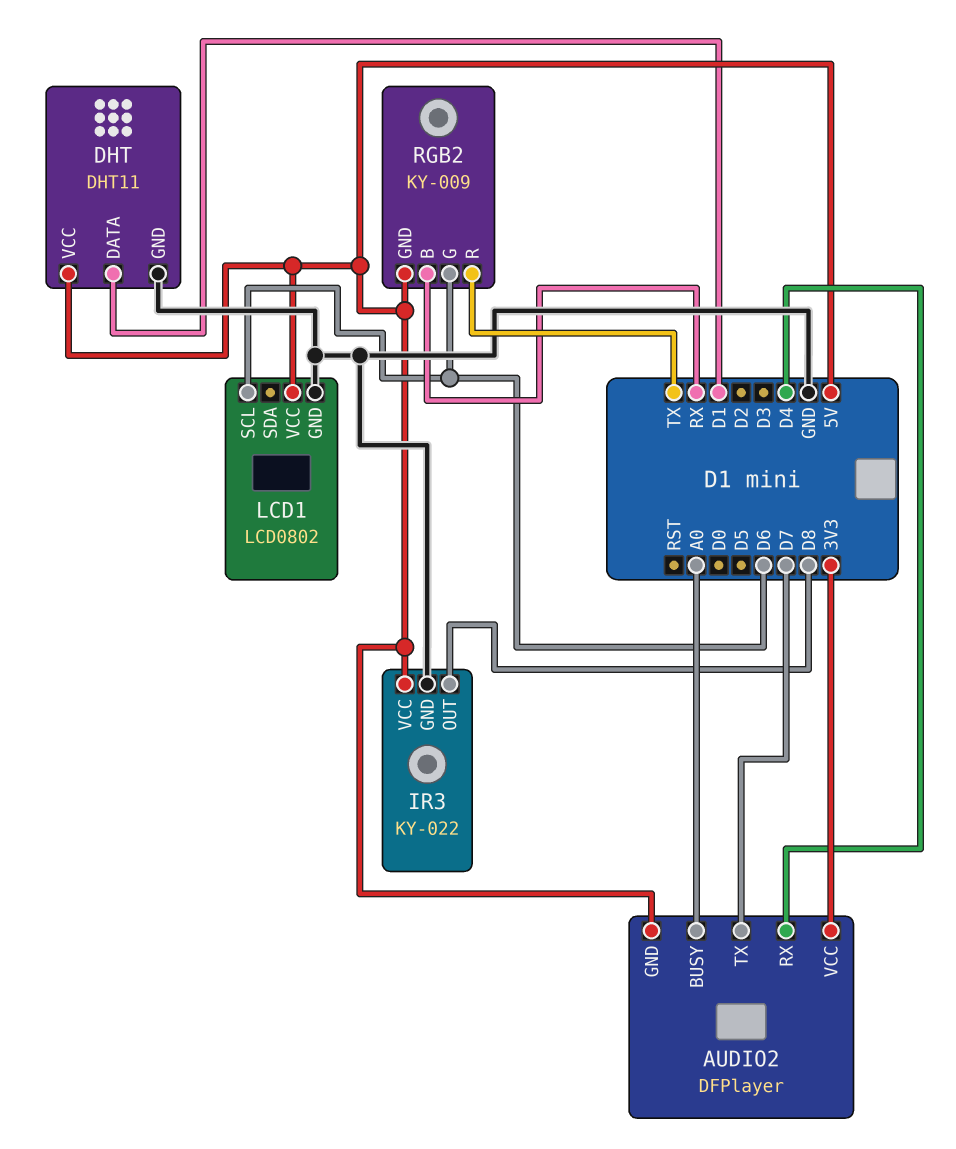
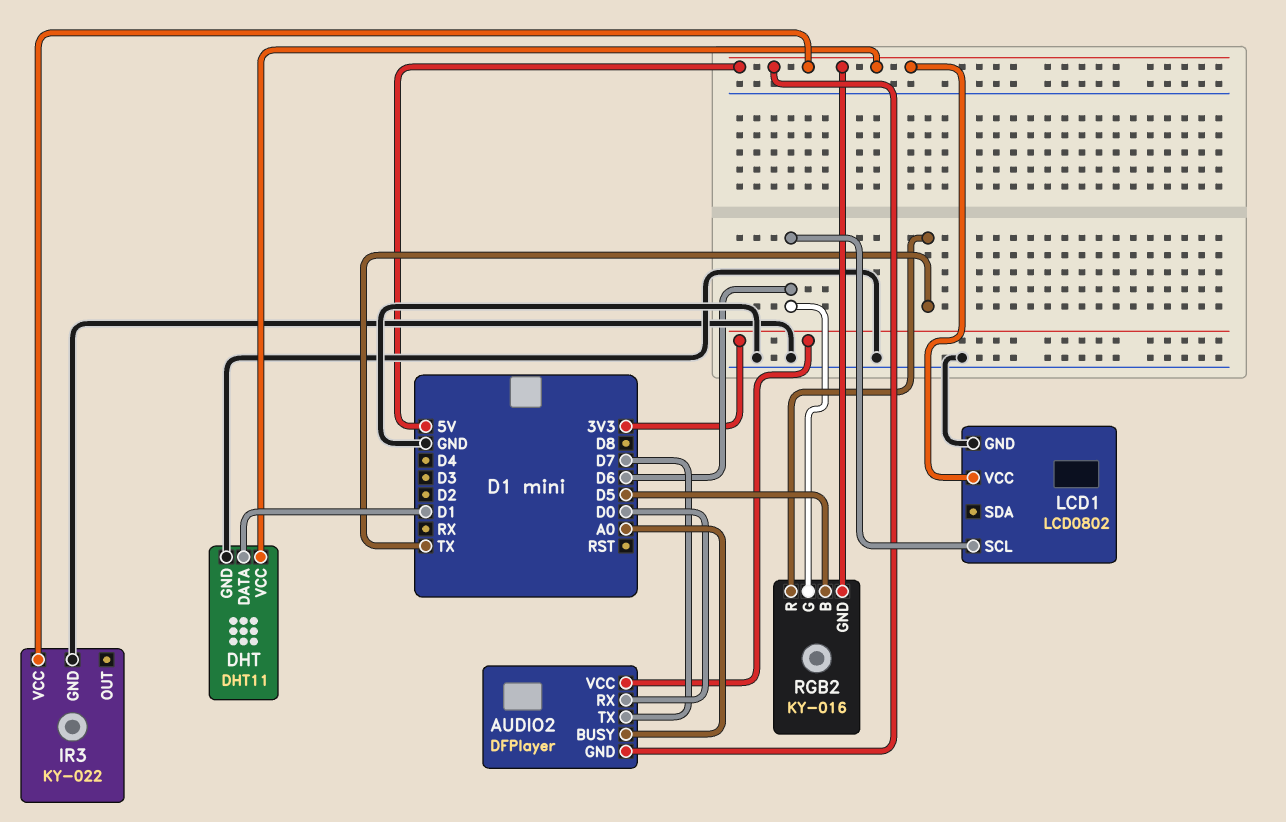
AUDIO2 pin RX: D4 -> D0
IR3 pin OUT: D8 -> none
RGB2: KY-009 -> KY-016
RGB2 pin B: RX -> D5

